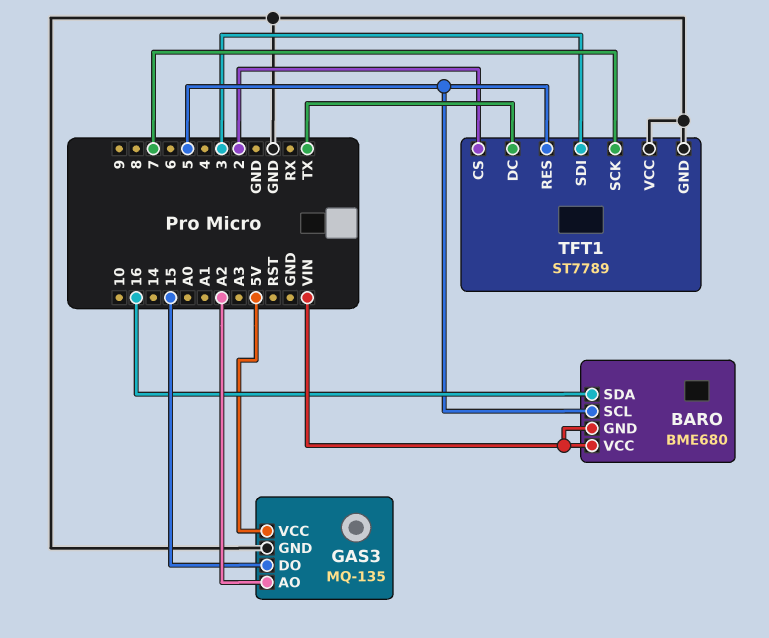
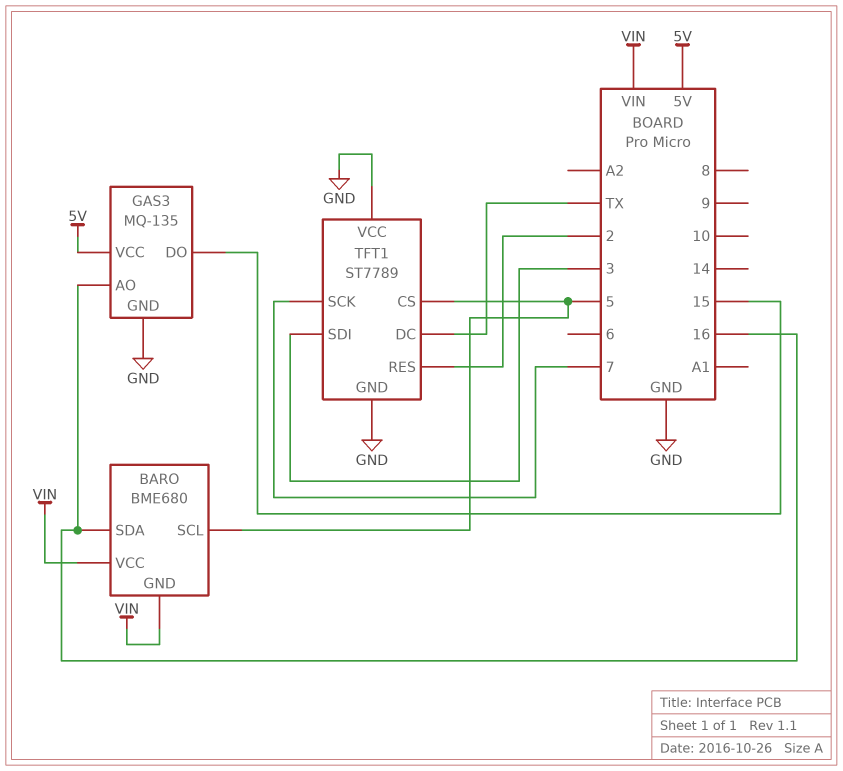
GAS3 pin AO: A2 -> 16
TFT1 pin CS: 2 -> 5
TFT1 pin RES: 5 -> 2

